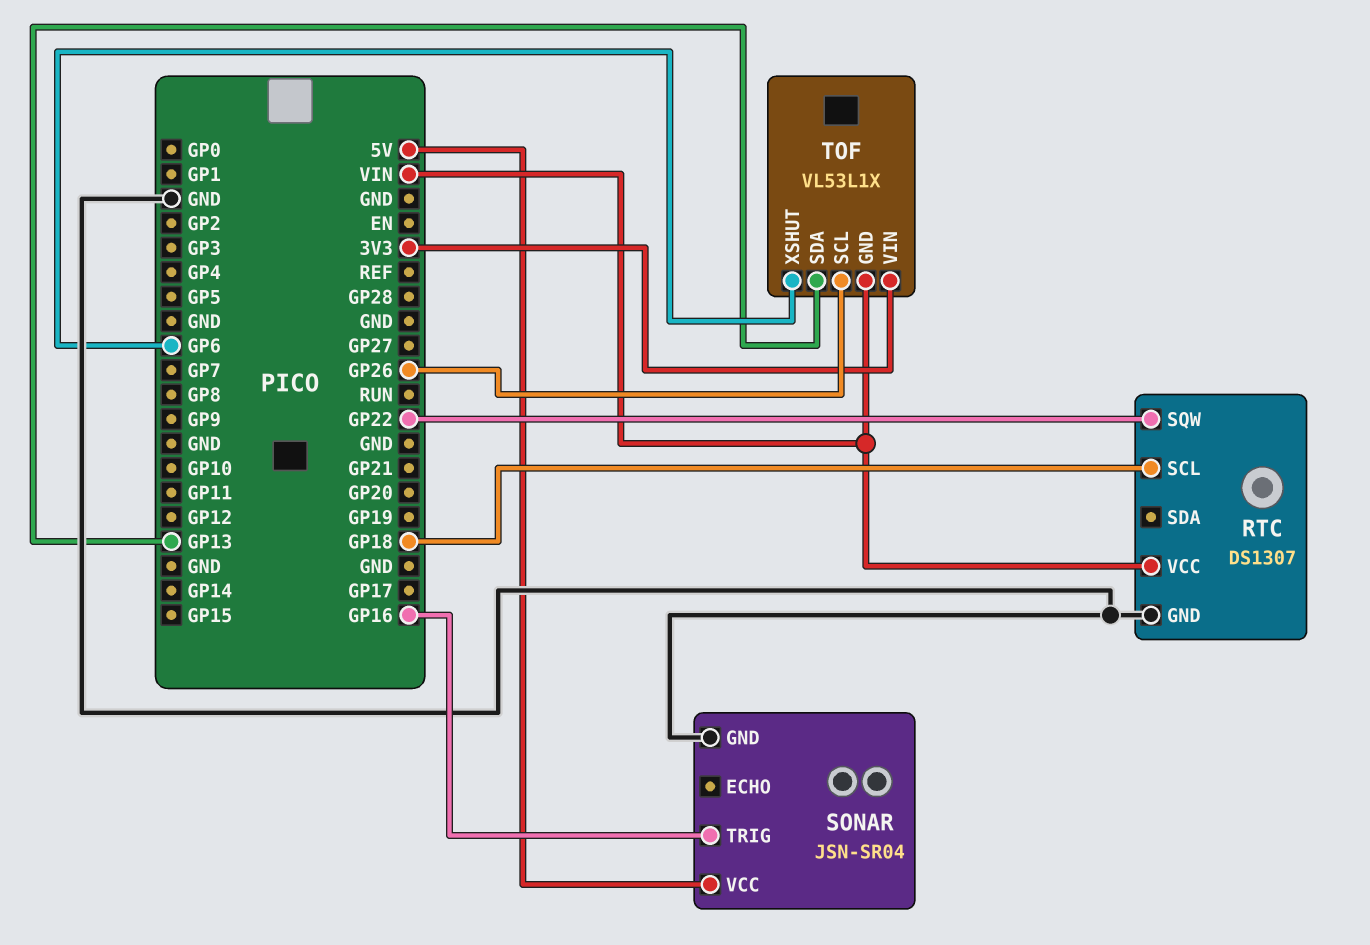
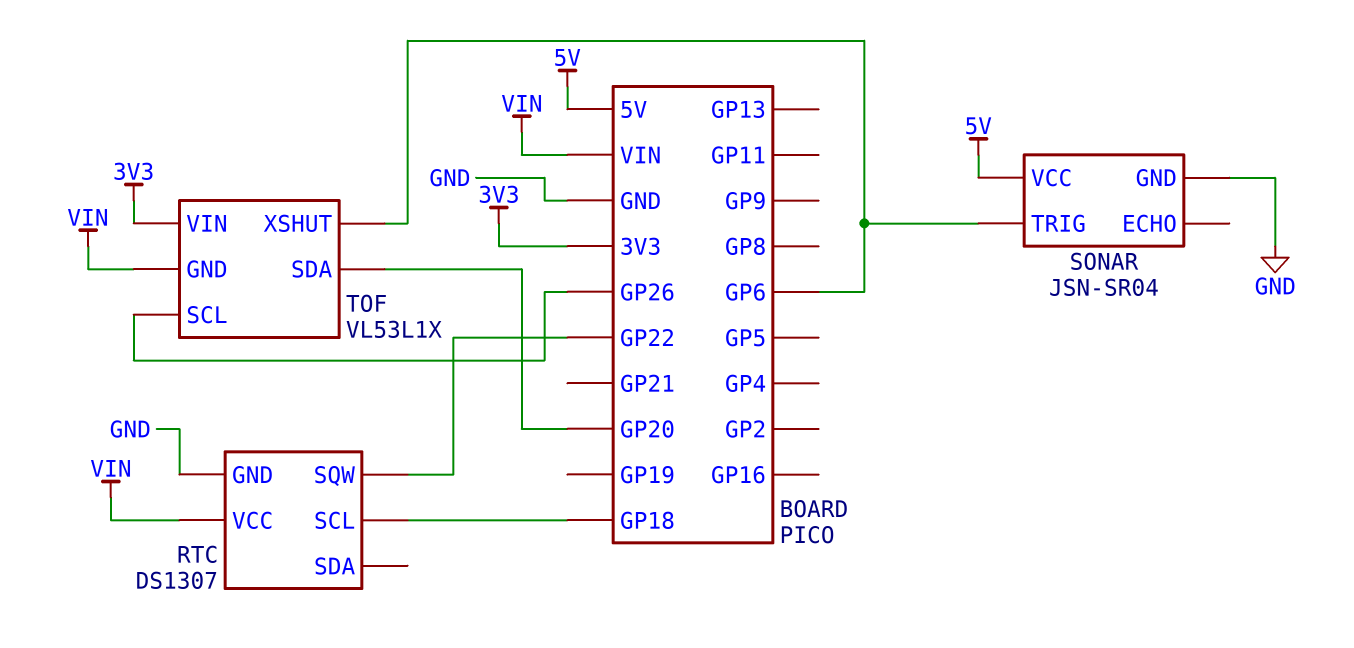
SONAR pin TRIG: GP16 -> GP6
TOF pin SDA: GP13 -> GP20

